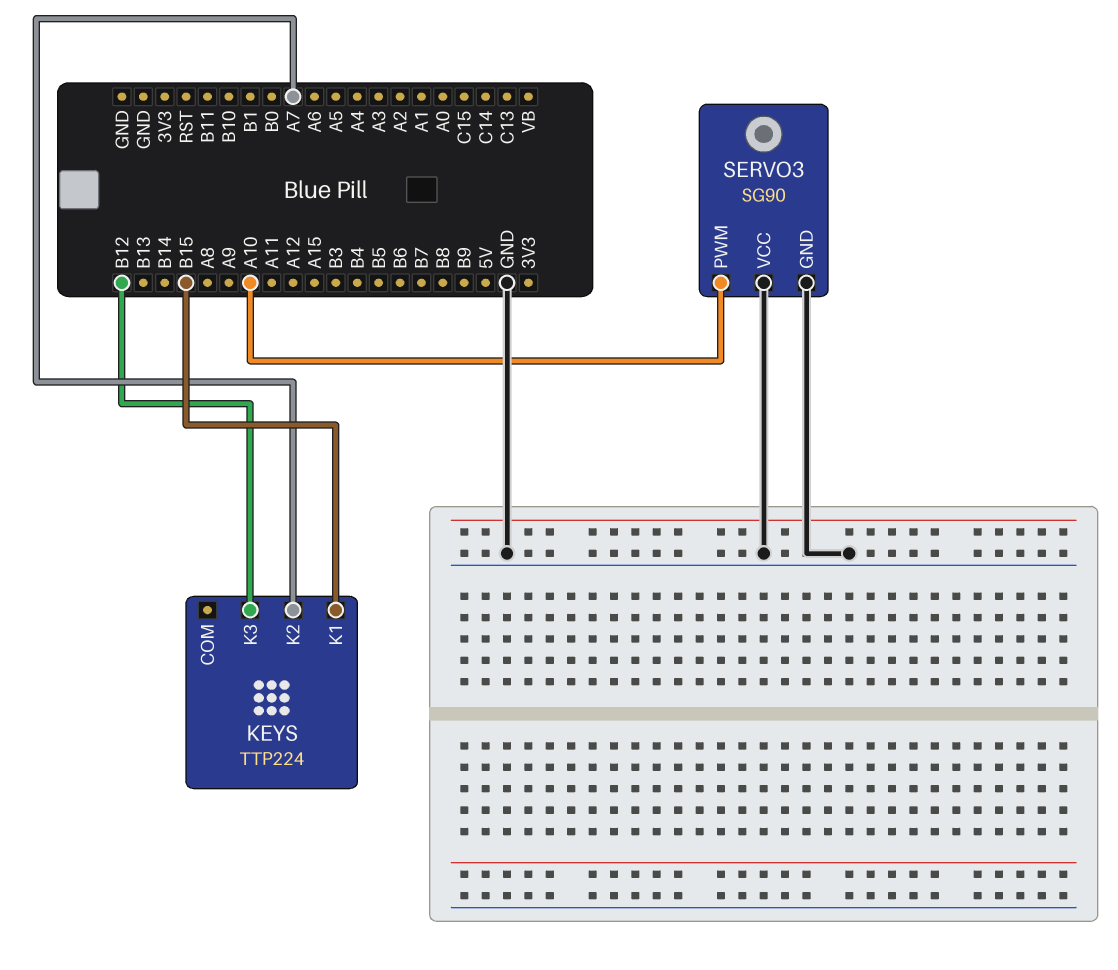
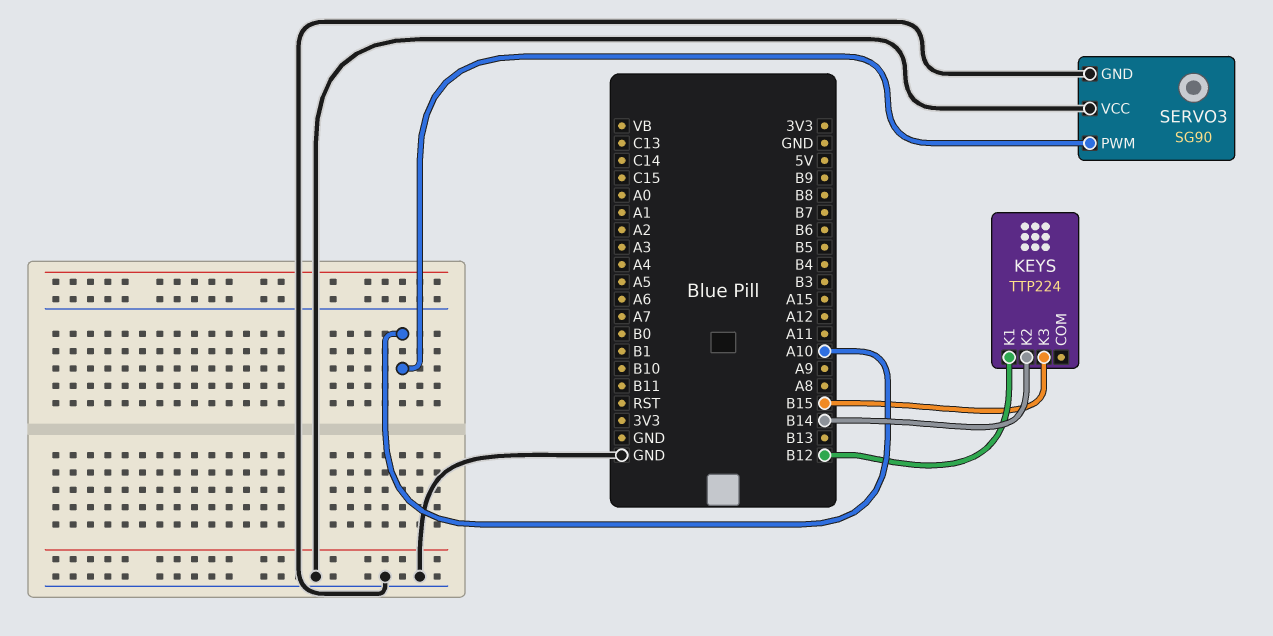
KEYS pin K1: B15 -> B12
KEYS pin K2: A7 -> B14
KEYS pin K3: B12 -> B15

